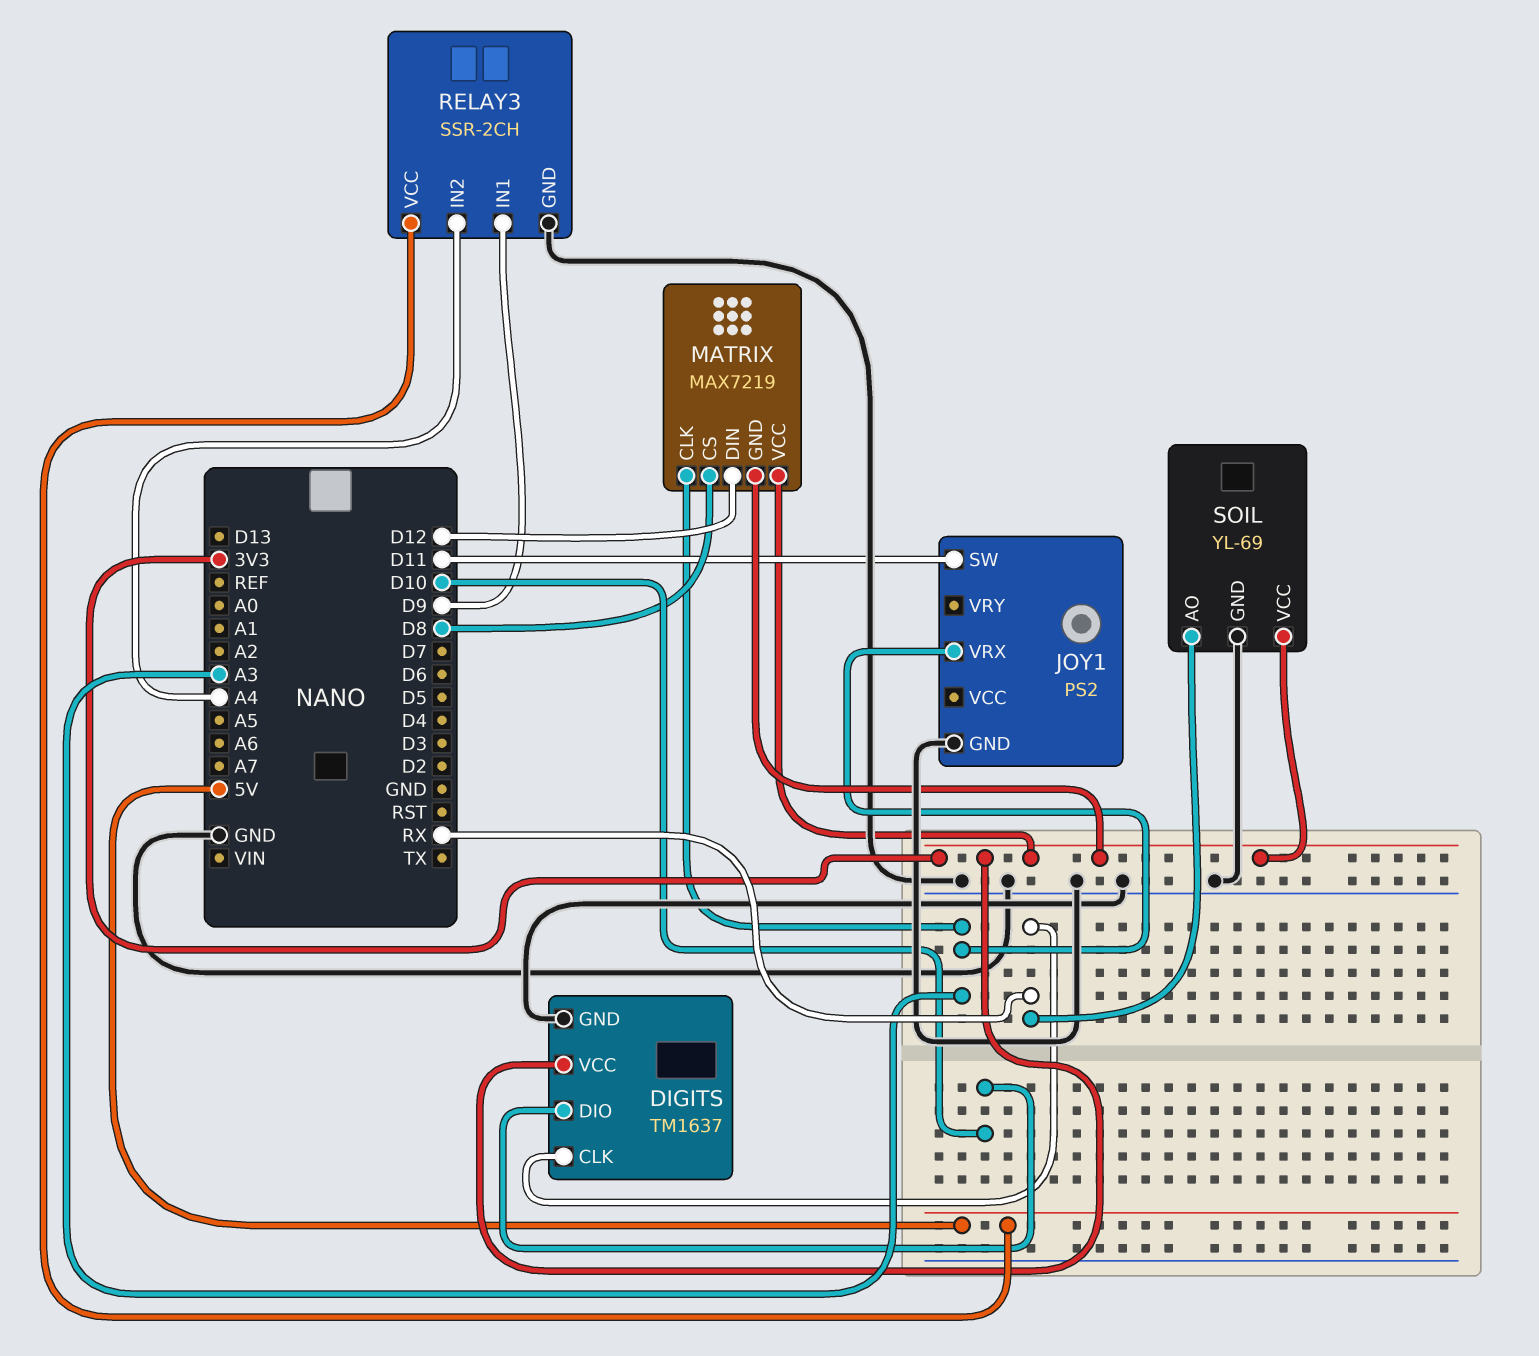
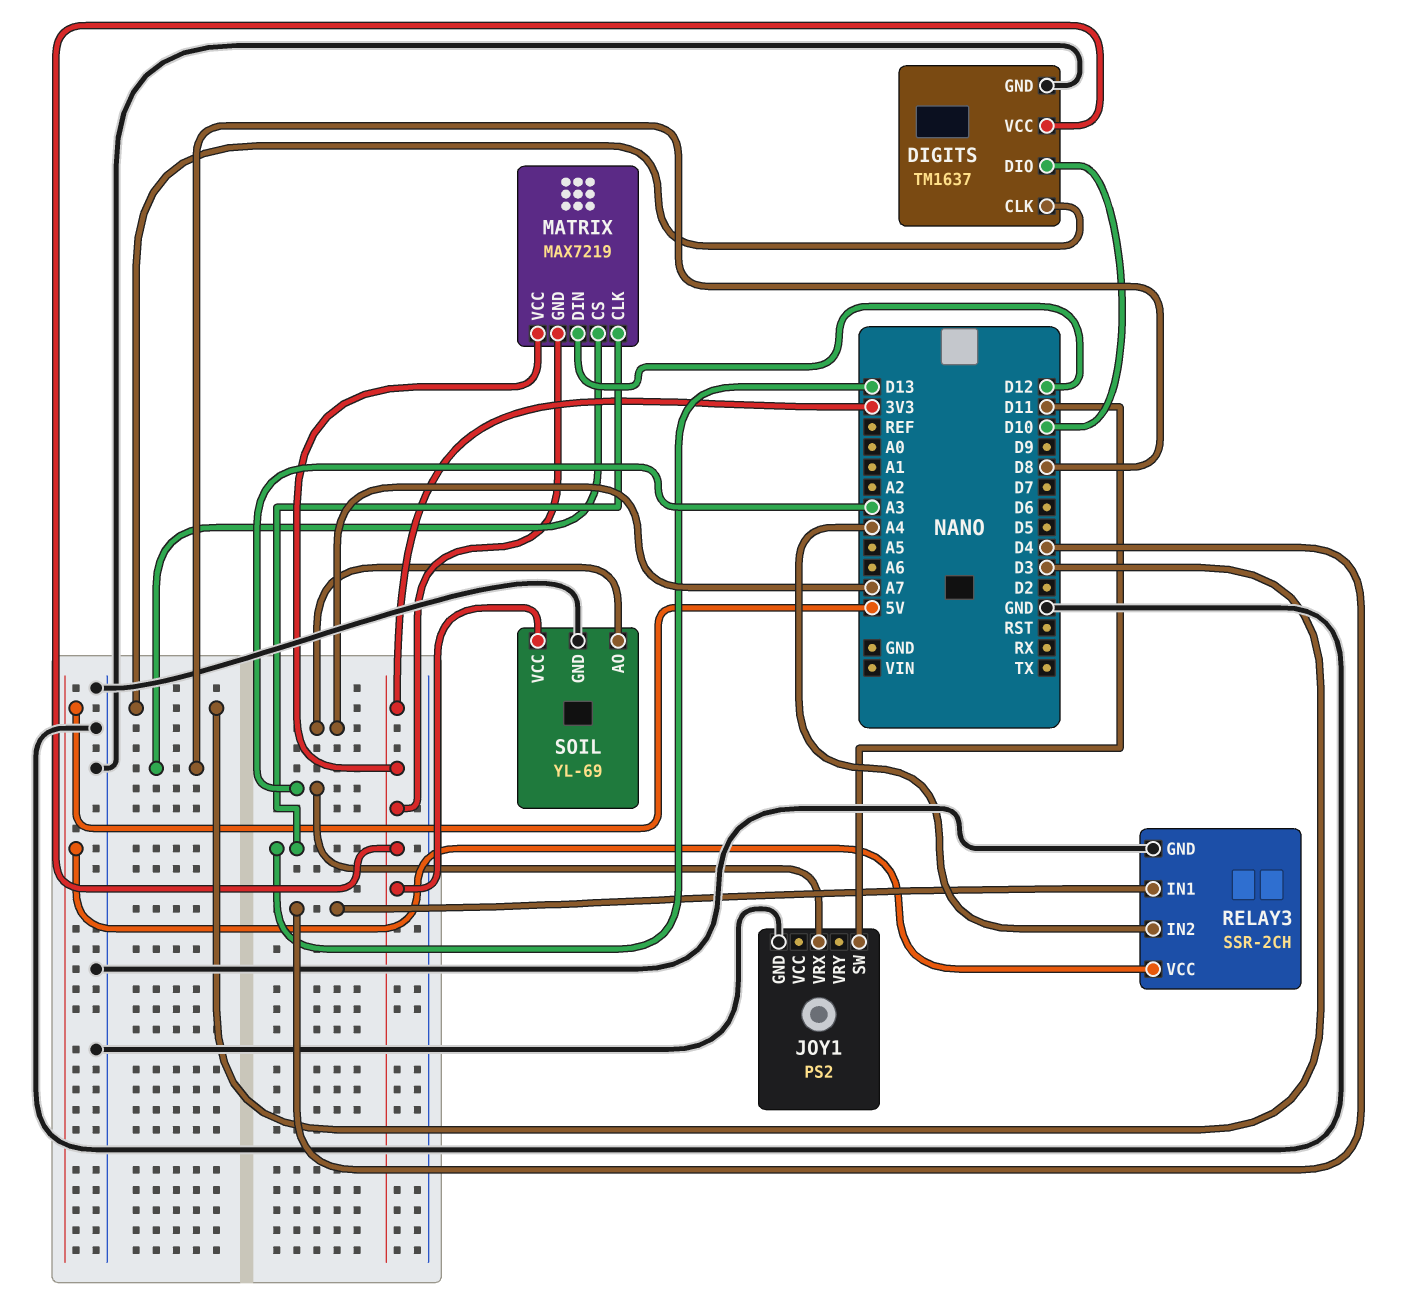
DIGITS pin CLK: RX -> D3
MATRIX pin CLK: A3 -> D13
RELAY3 pin IN1: D9 -> D4
SOIL pin AO: RX -> A7

